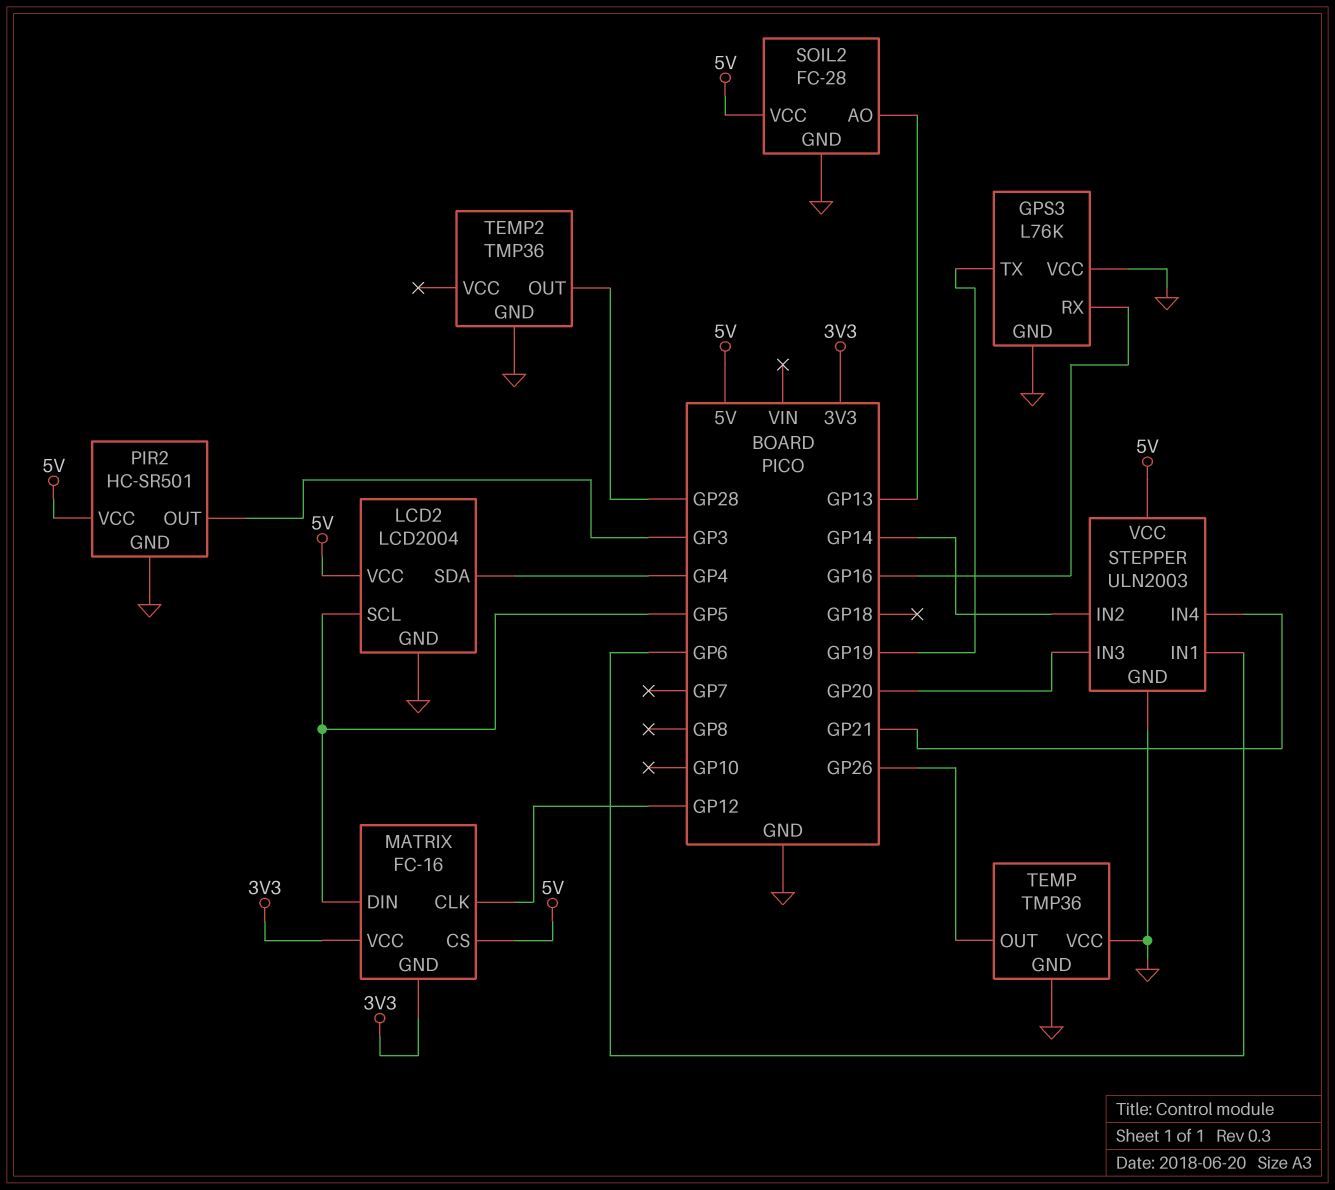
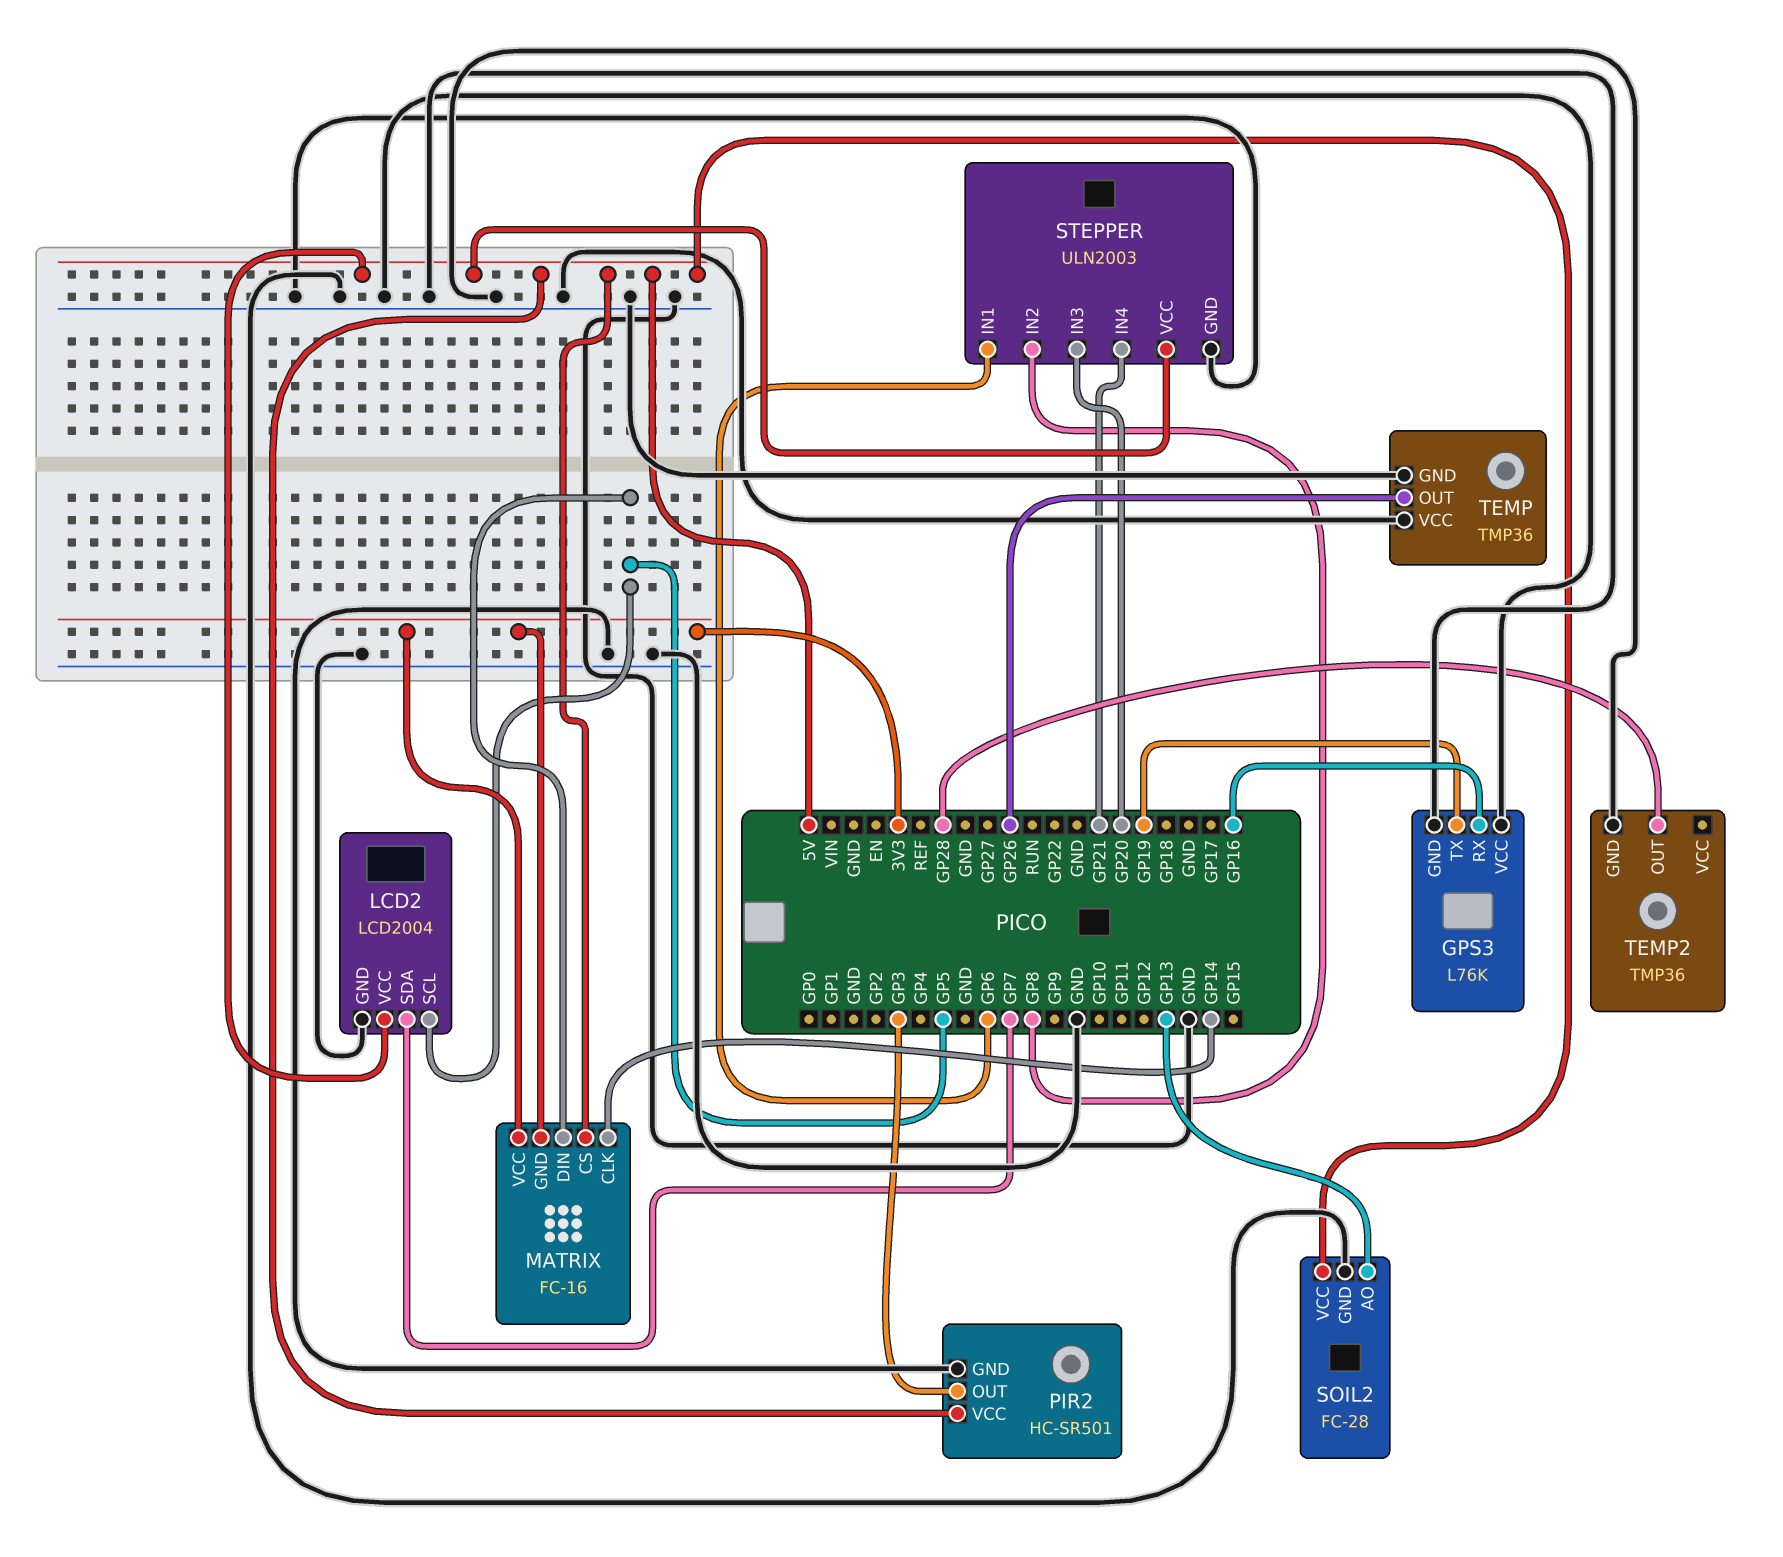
LCD2 pin SDA: GP4 -> GP7
MATRIX pin CLK: GP12 -> GP14
STEPPER pin IN2: GP14 -> GP8

